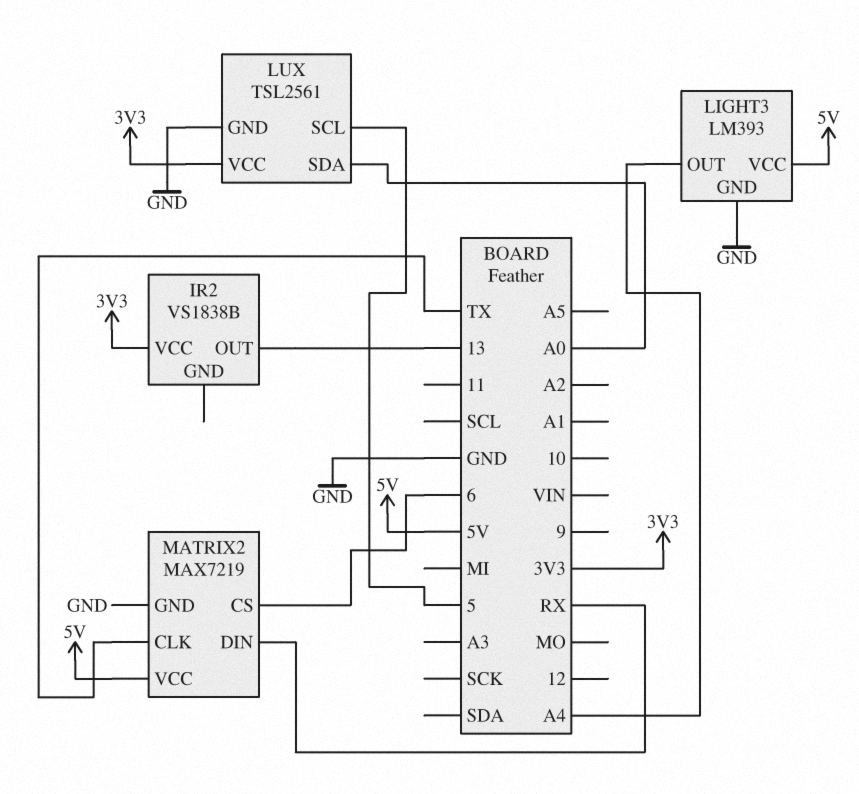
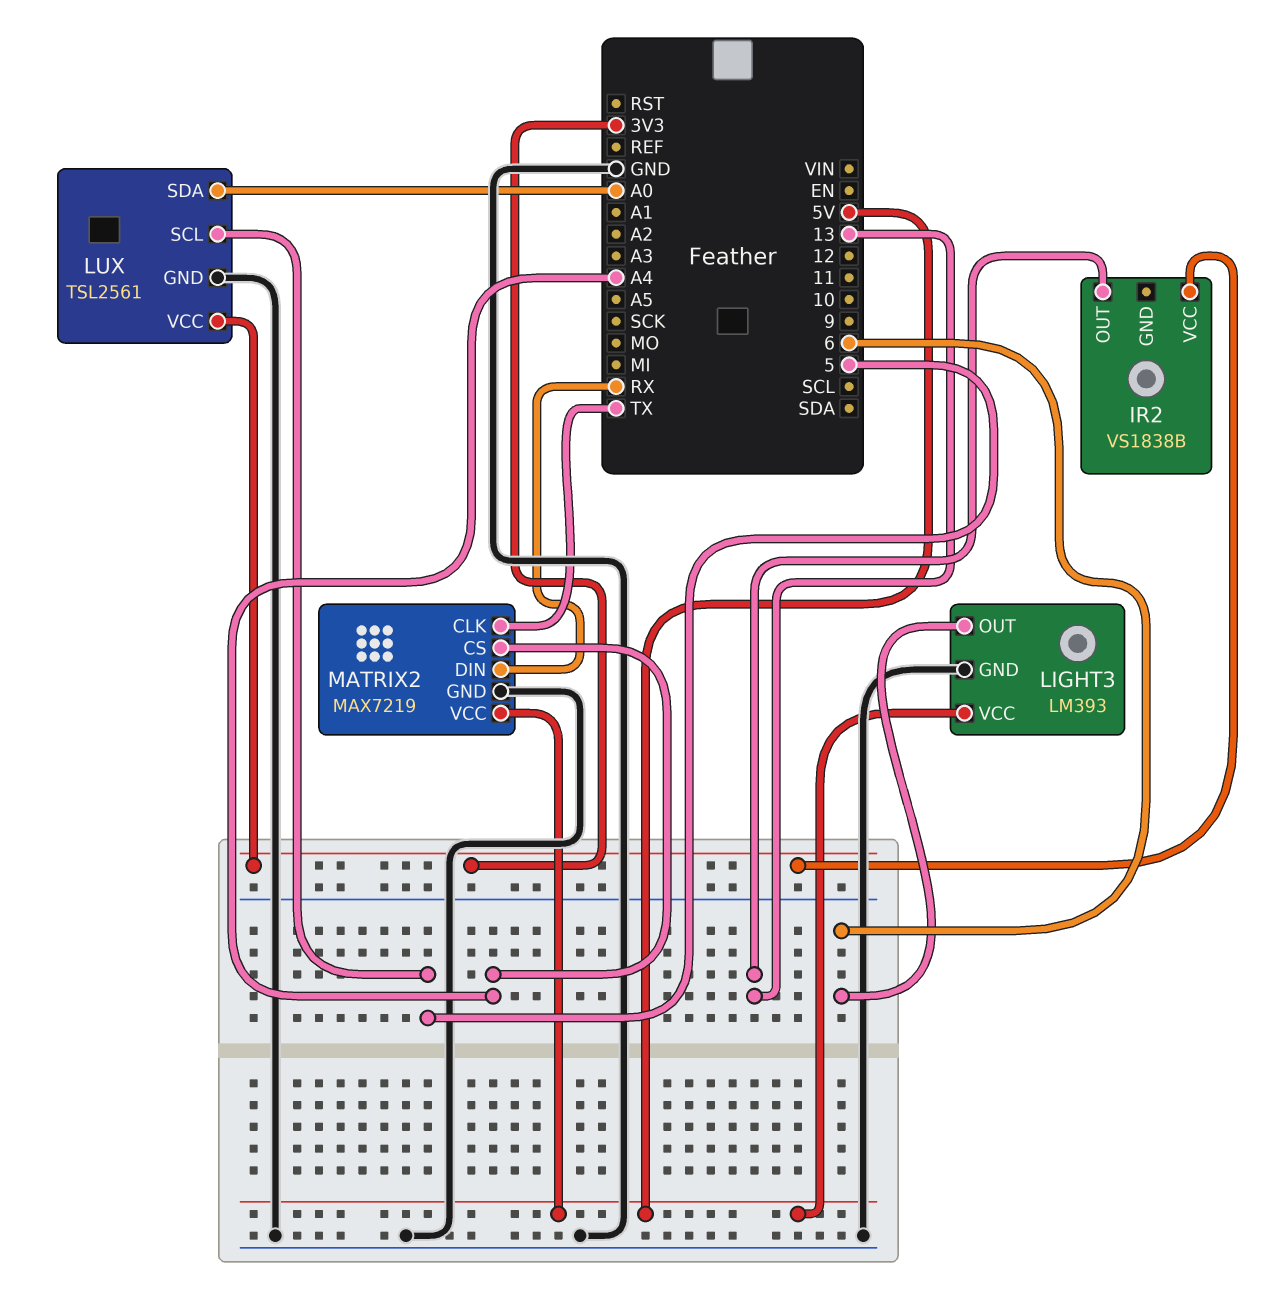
LIGHT3 pin OUT: A4 -> 6
MATRIX2 pin CS: 6 -> A4

